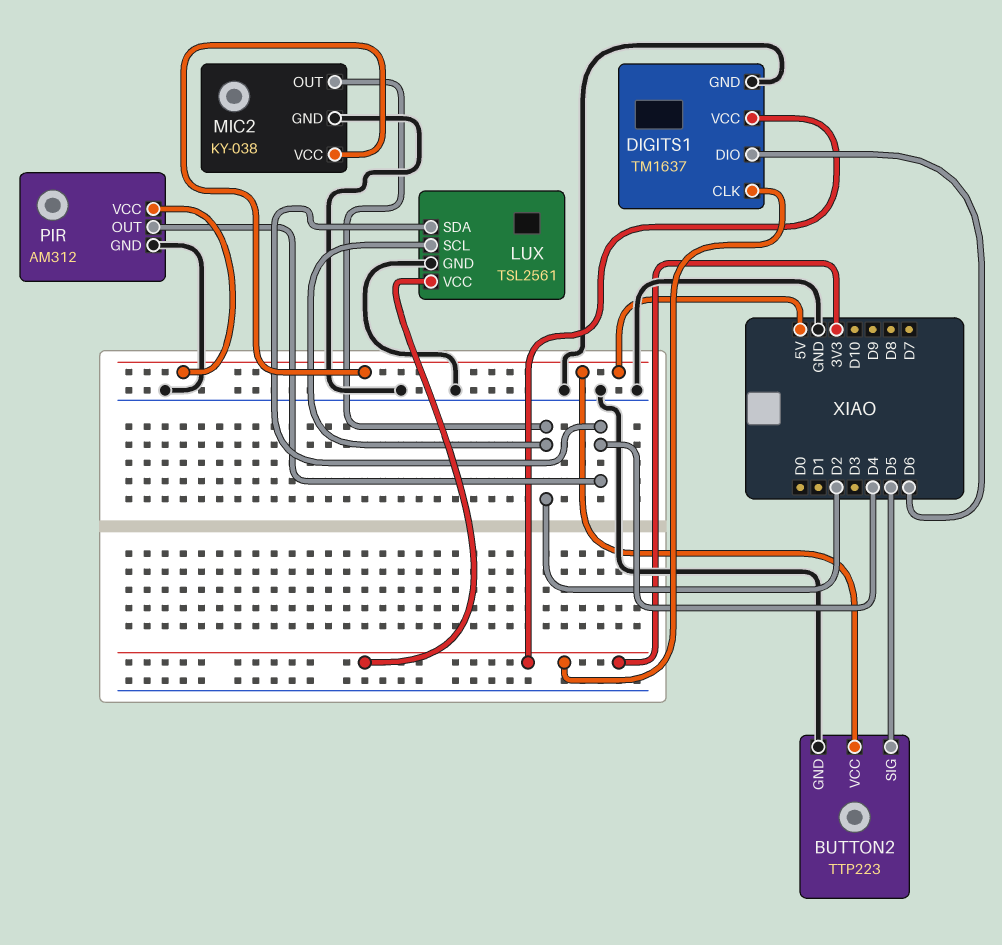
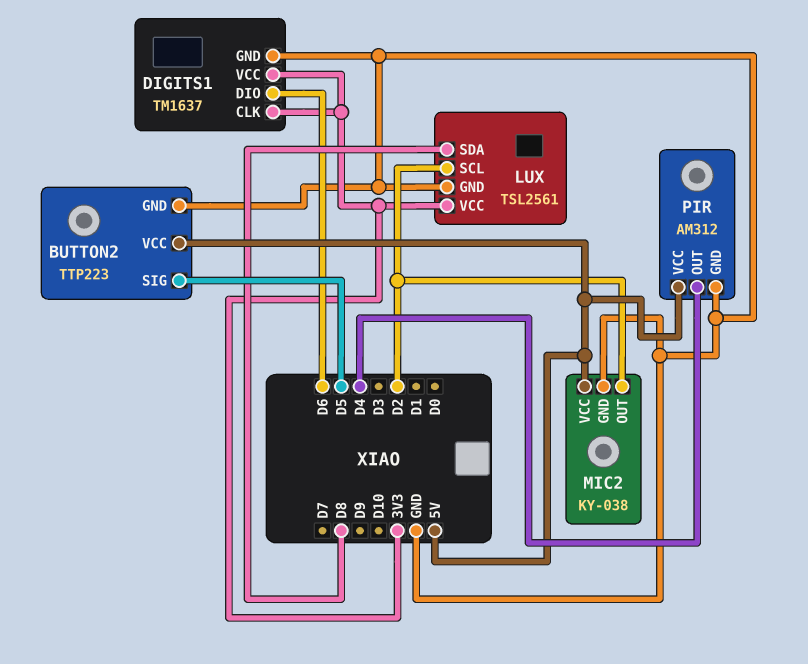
LUX pin SDA: D4 -> D8

